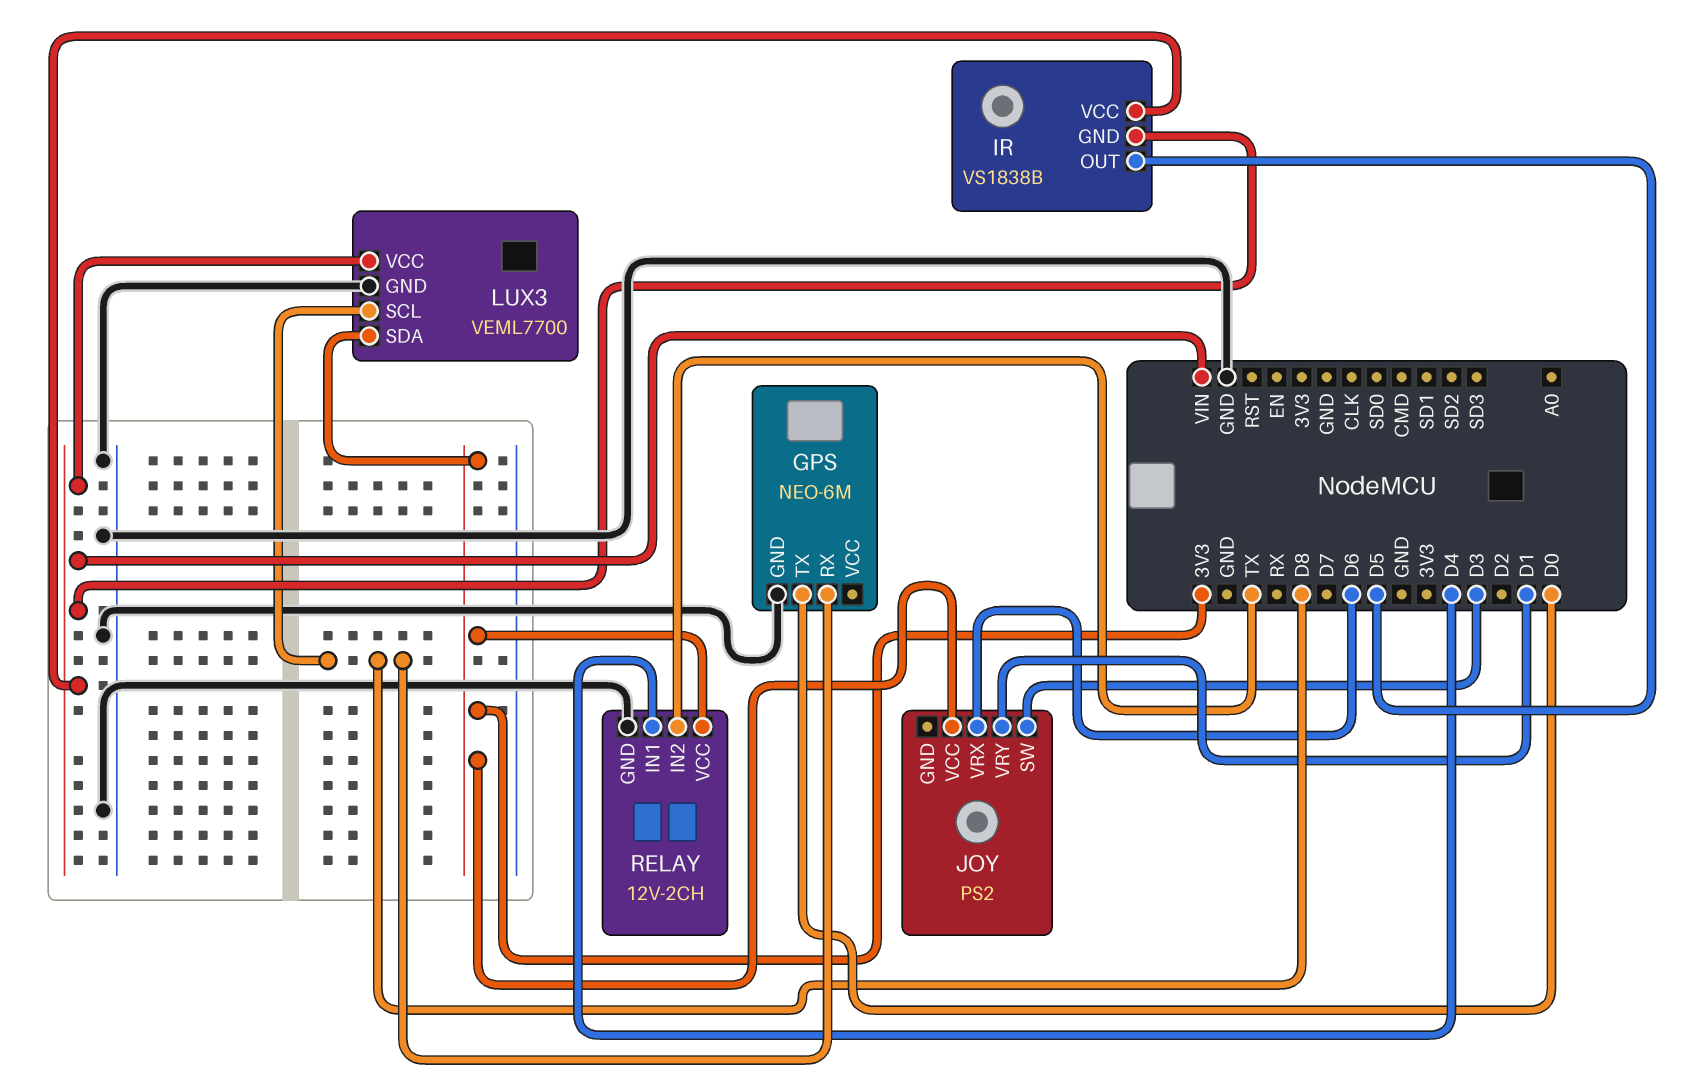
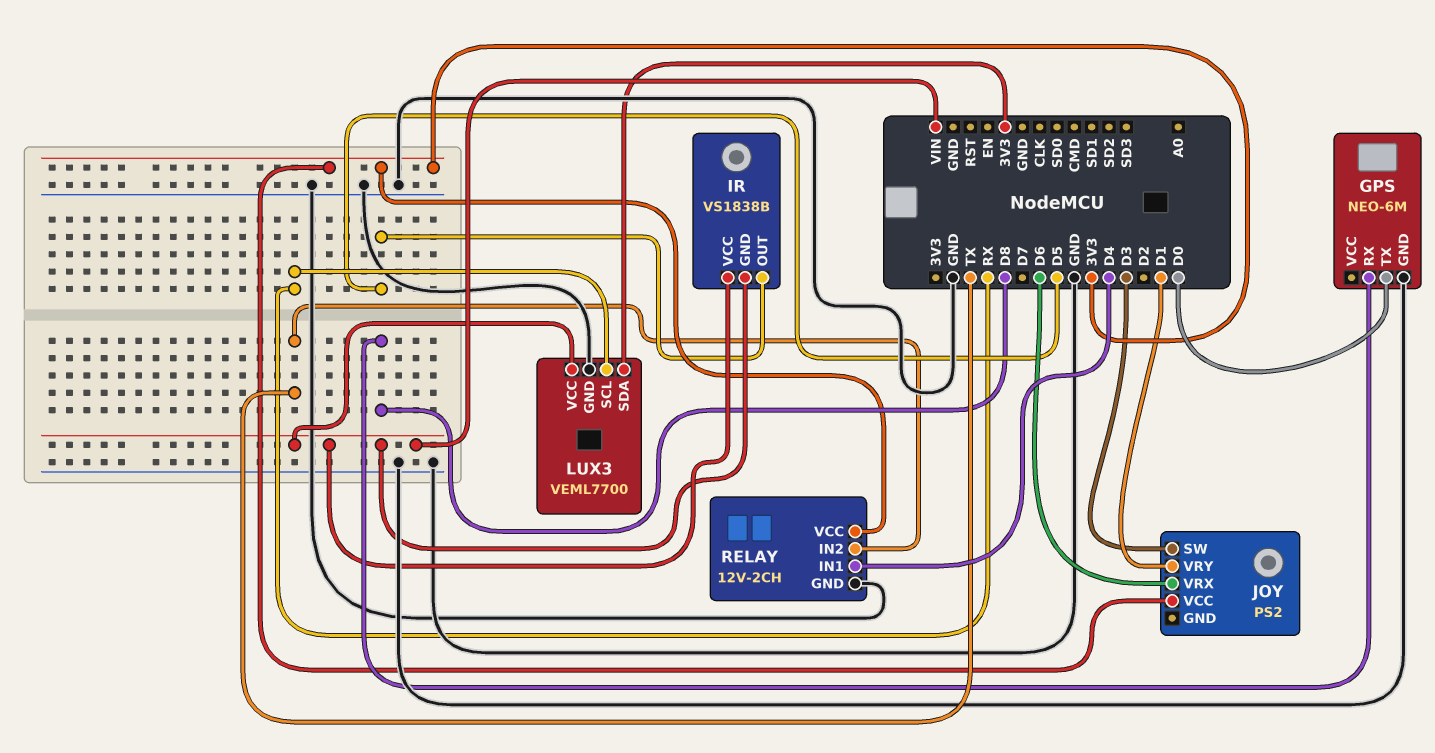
LUX3 pin SCL: D8 -> RX

